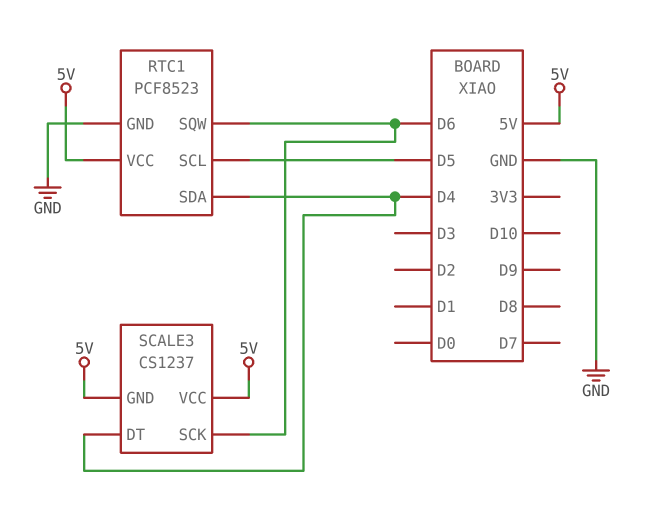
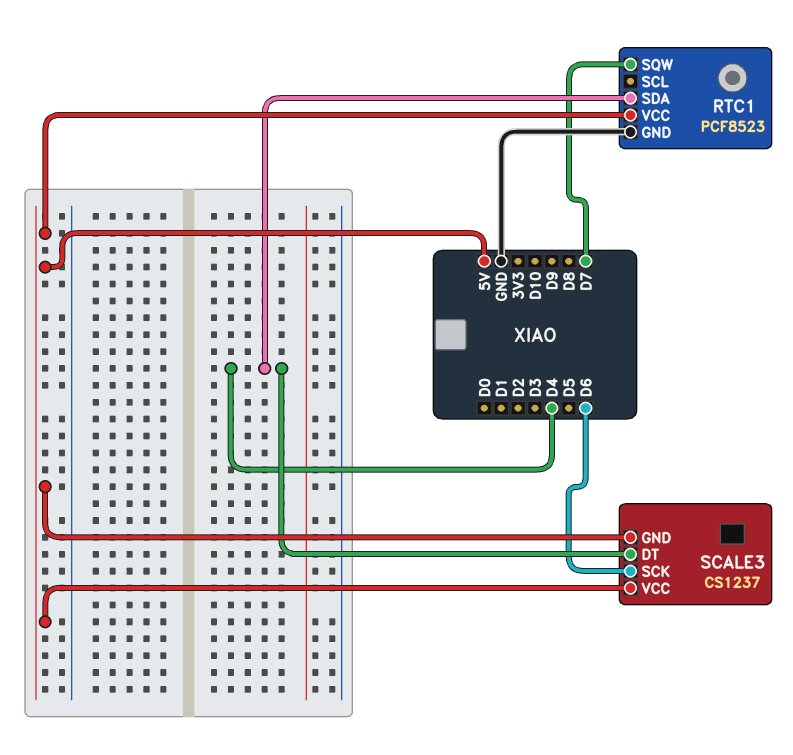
RTC1 pin SCL: D5 -> none
RTC1 pin SQW: D6 -> D7

